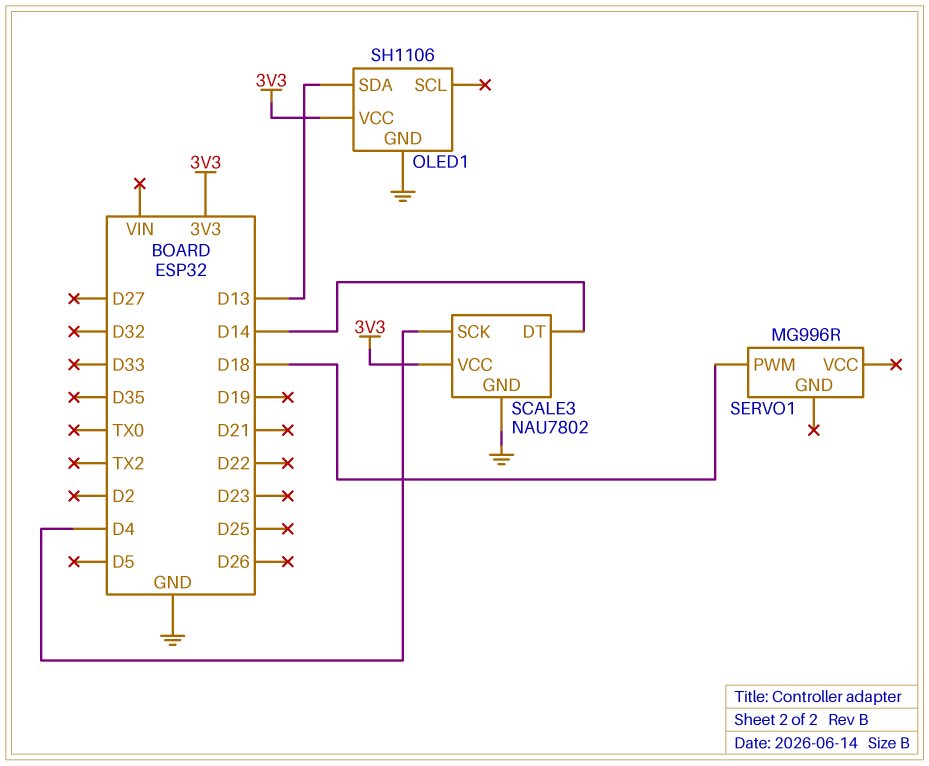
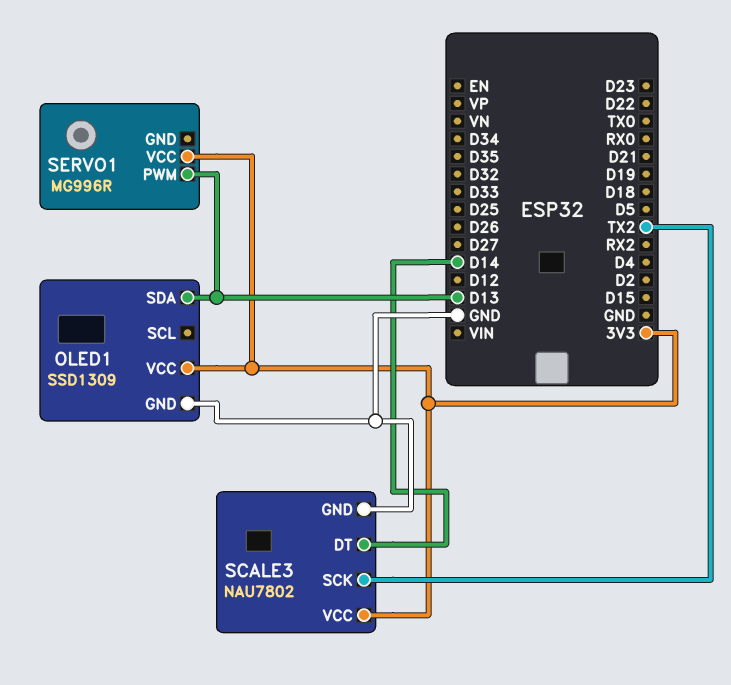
OLED1: SH1106 -> SSD1309
SCALE3 pin SCK: D4 -> TX2
SERVO1 pin PWM: D18 -> D13
SERVO1 pin VCC: none -> 3V3

